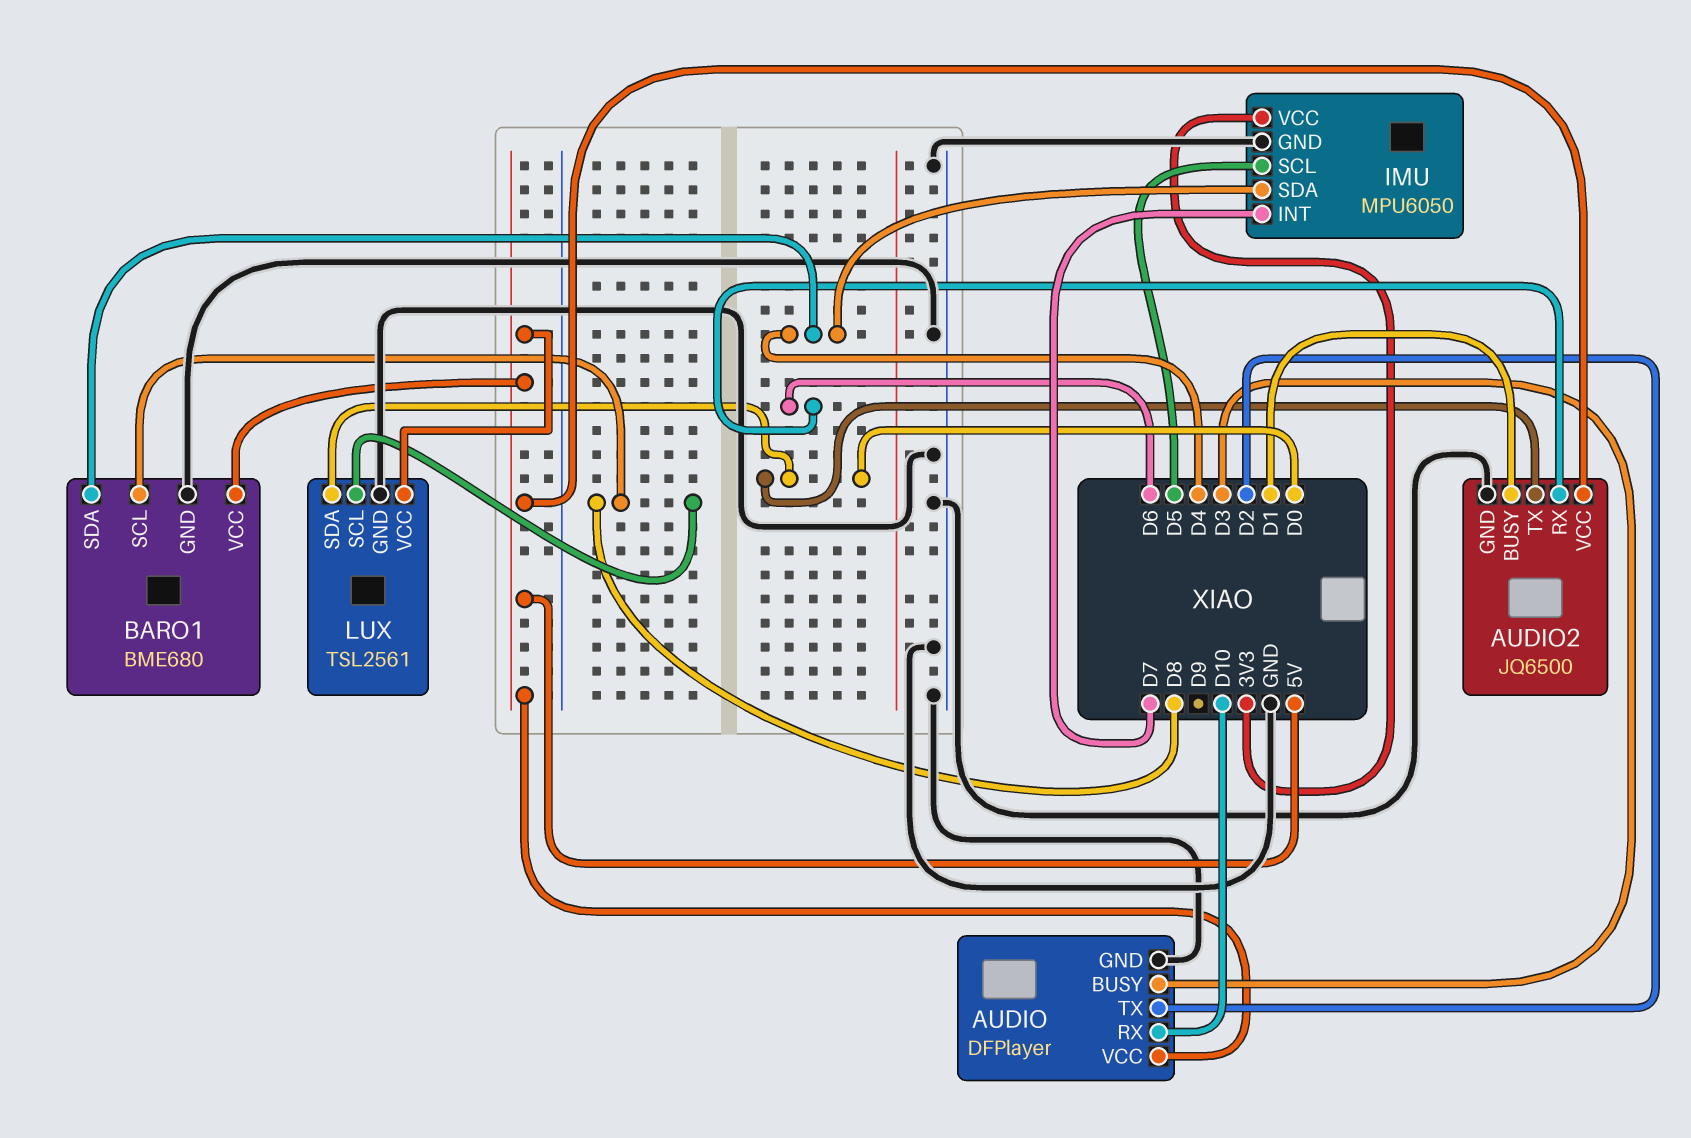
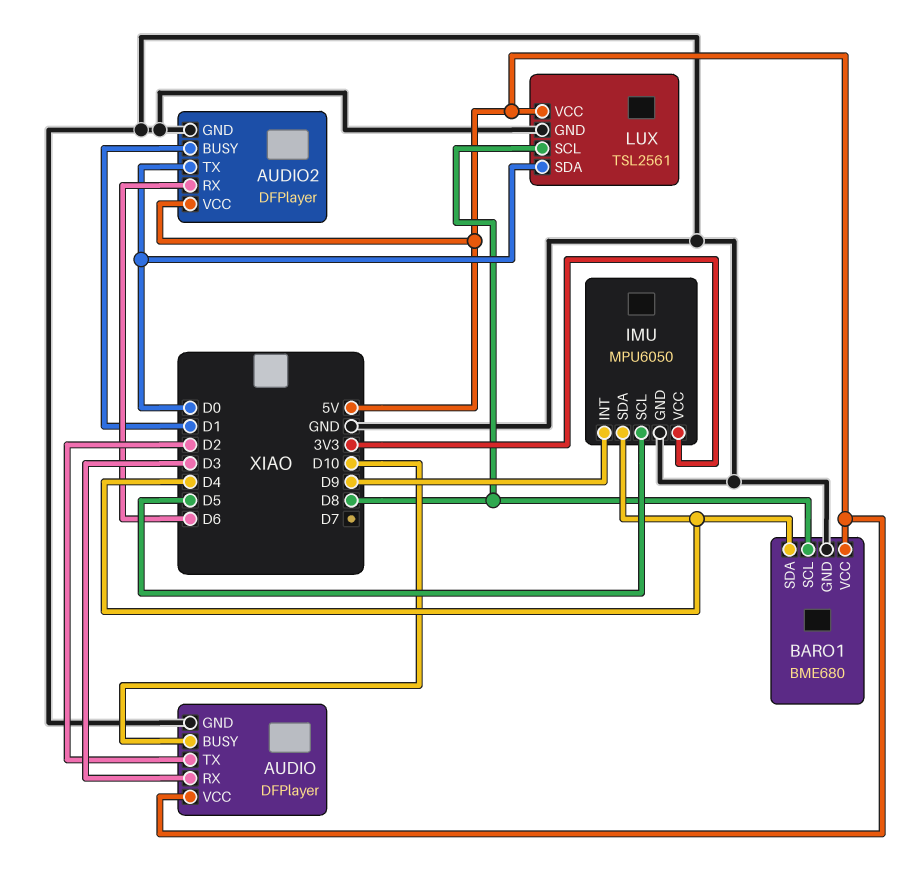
AUDIO pin BUSY: D3 -> D10
AUDIO pin RX: D10 -> D3
AUDIO2: JQ6500 -> DFPlayer
IMU pin INT: D7 -> D9

